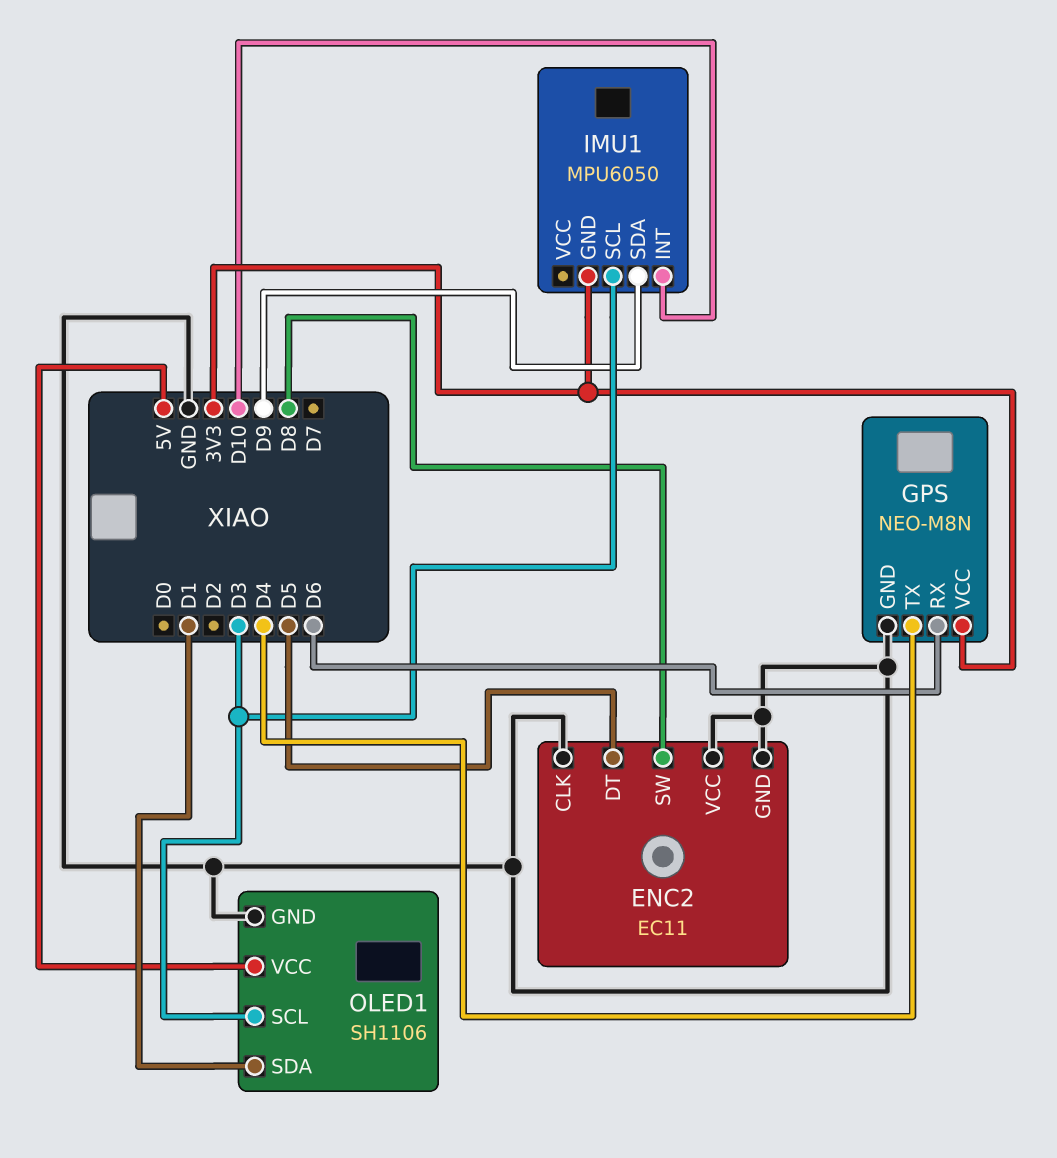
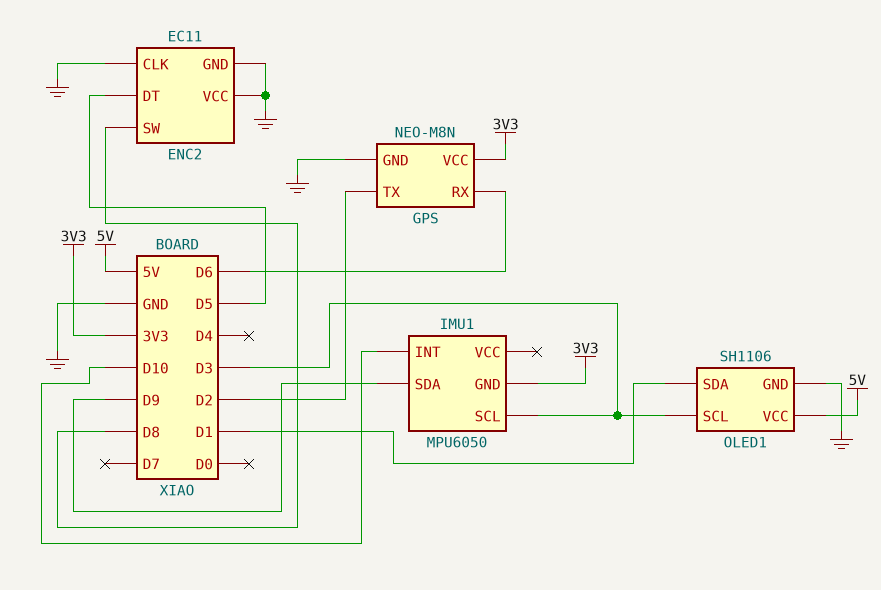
GPS pin TX: D4 -> D2

